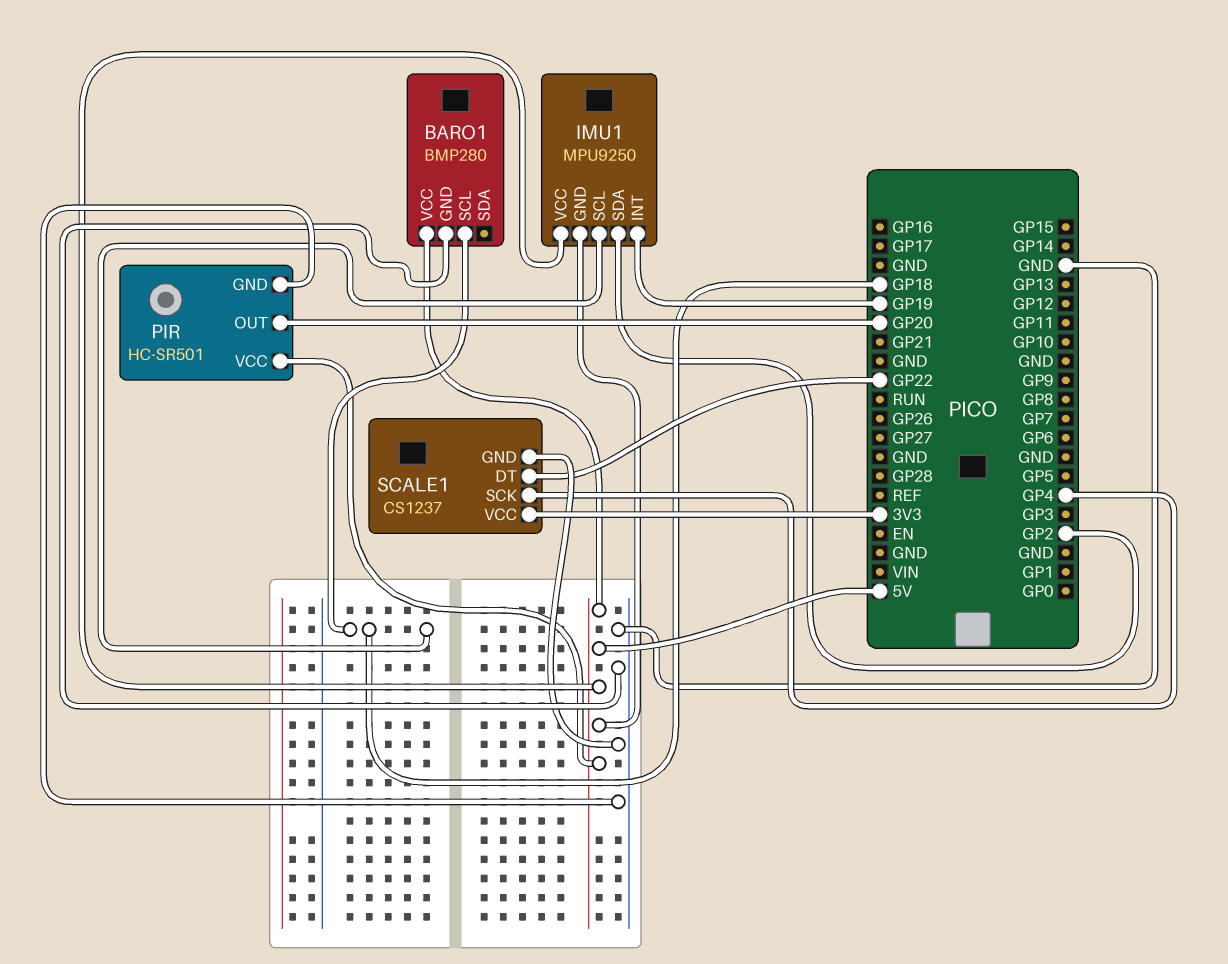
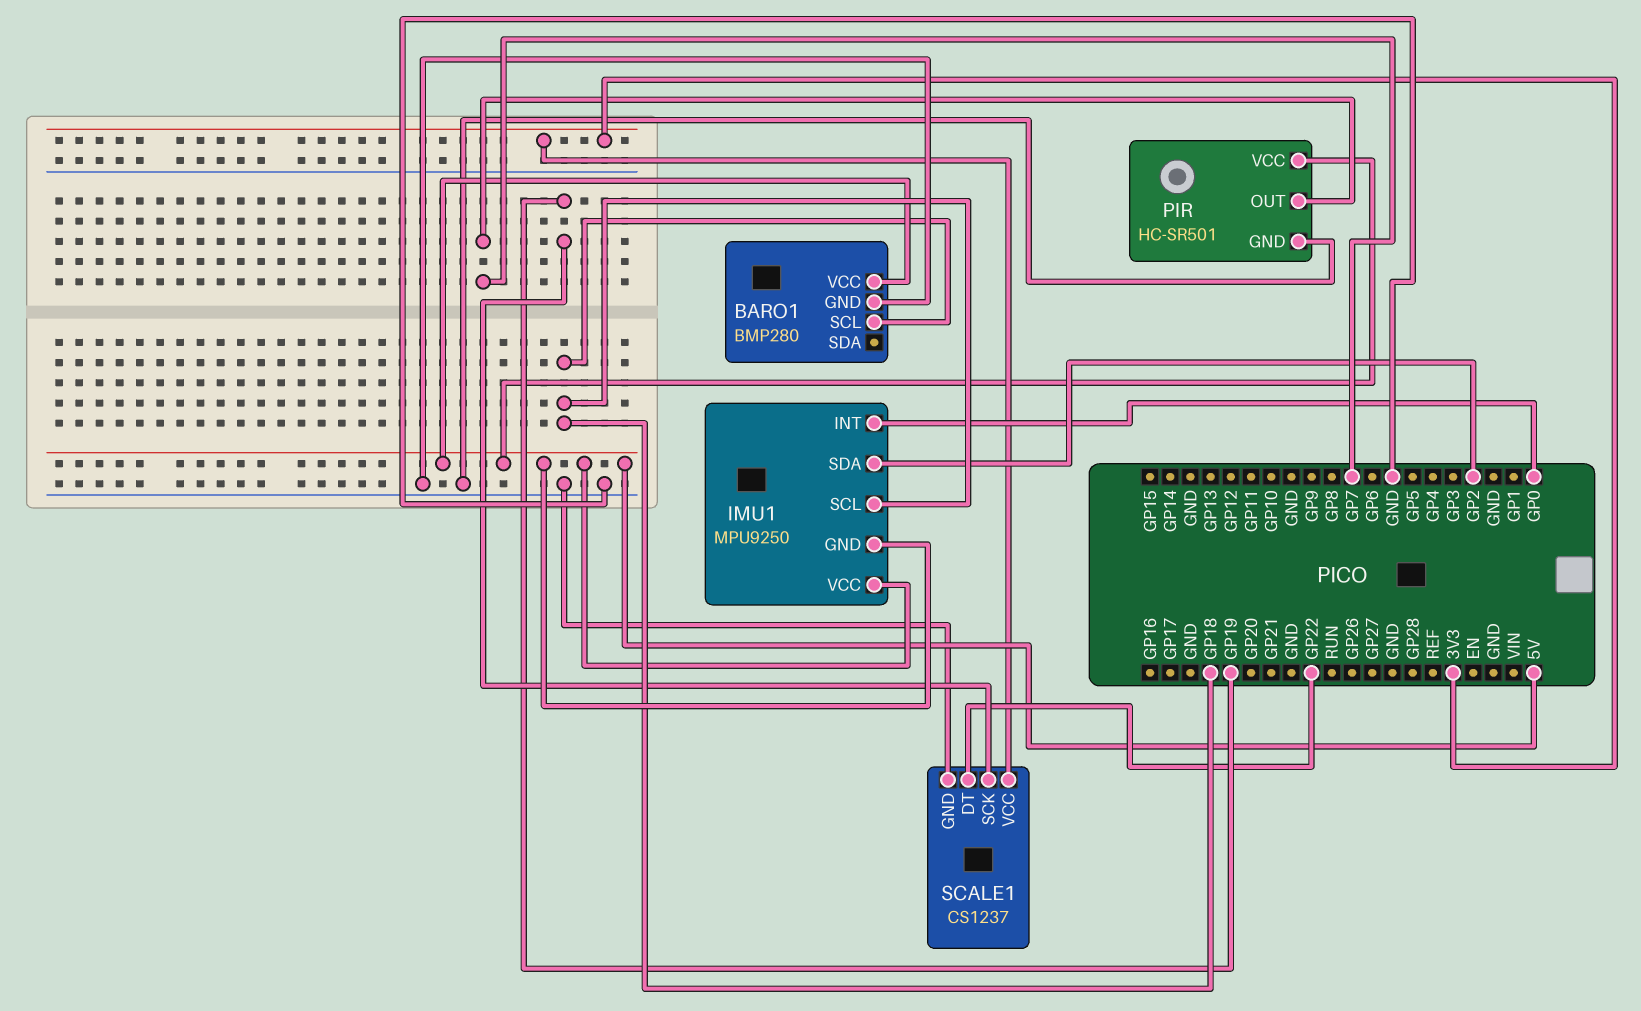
IMU1 pin INT: GP19 -> GP0
PIR pin OUT: GP20 -> GP7
SCALE1 pin SCK: GP4 -> GP19

